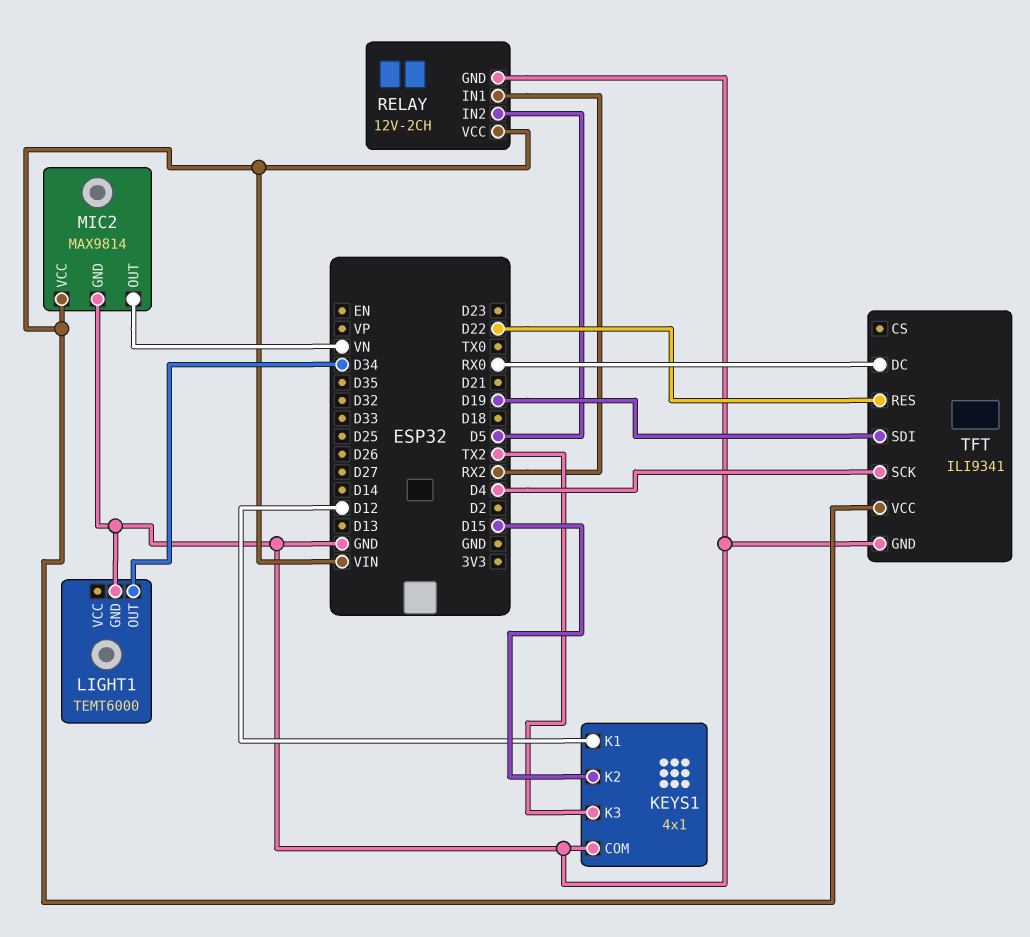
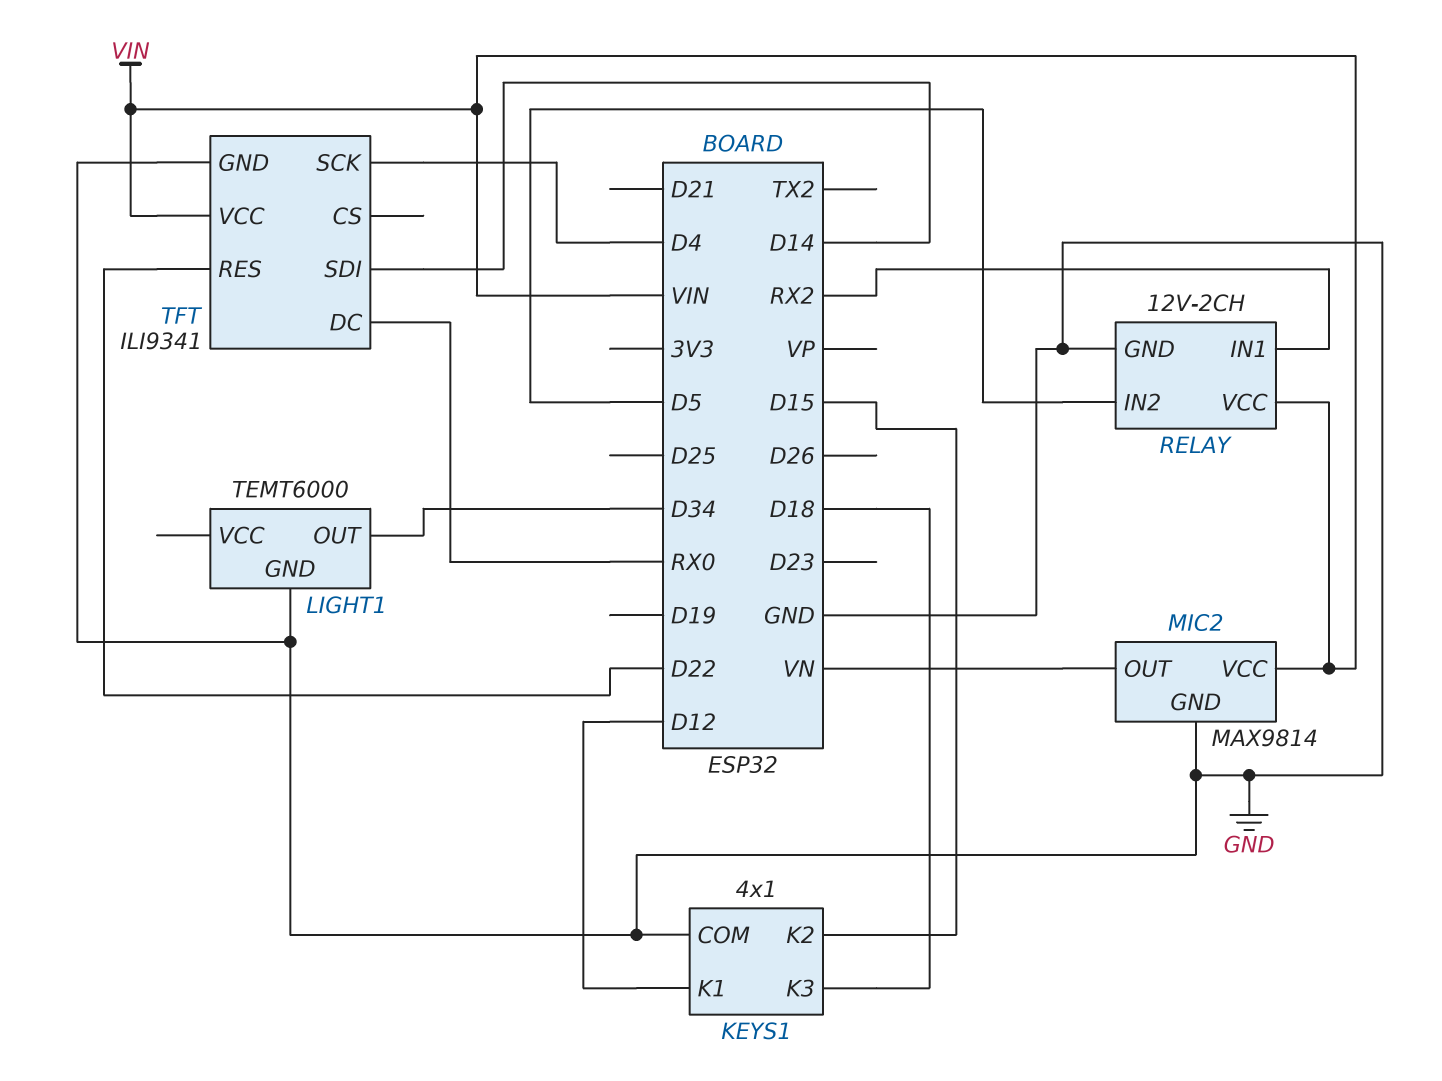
KEYS1 pin K3: TX2 -> D18
TFT pin SDI: D19 -> D14

